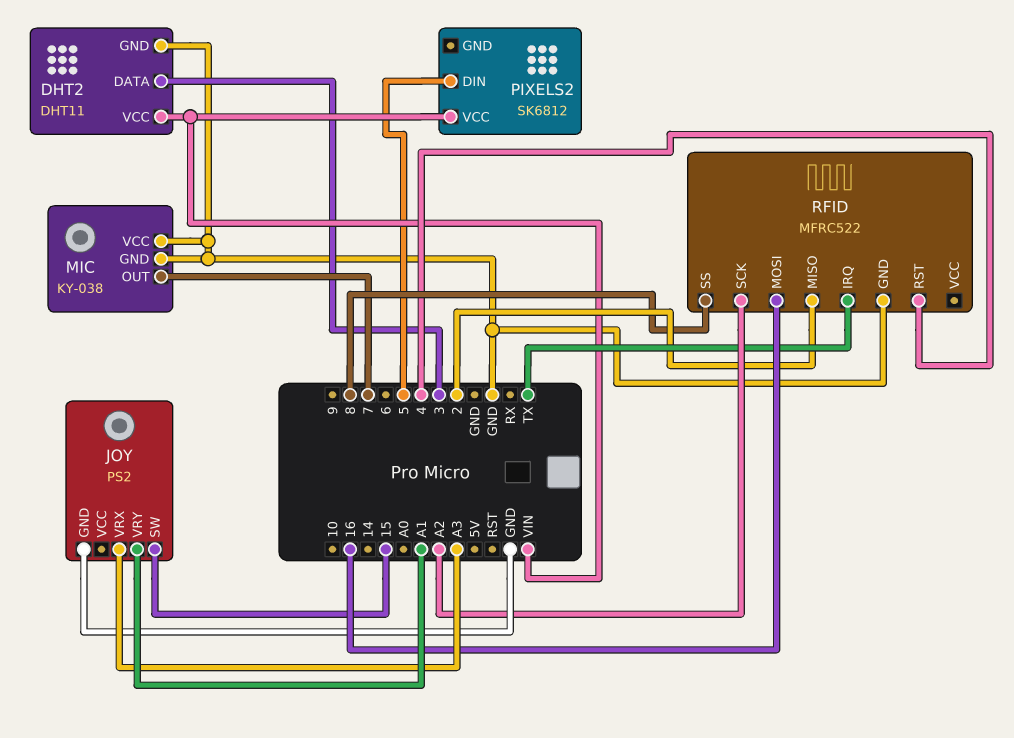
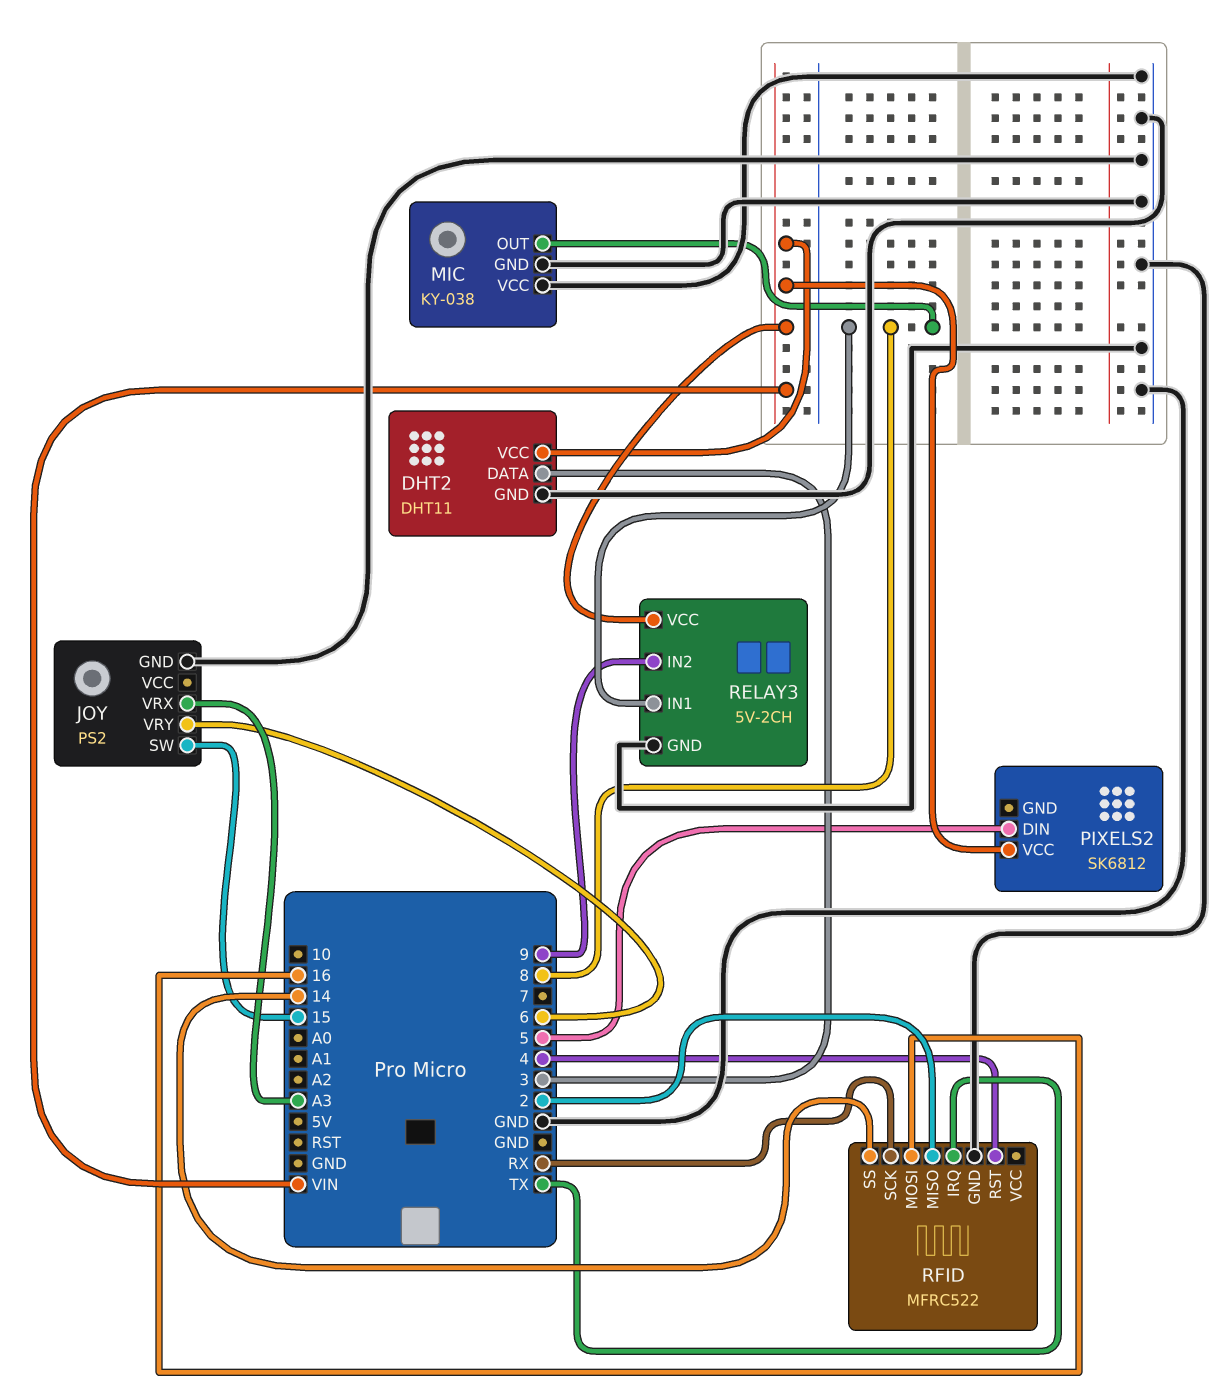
JOY pin VRY: A1 -> 6
MIC pin OUT: 7 -> 8
RELAY3: none -> 5V-2CH
RELAY3 pin GND: none -> GND
RELAY3 pin IN1: none -> 8
RELAY3 pin IN2: none -> 9
RELAY3 pin VCC: none -> VIN
RFID pin SCK: A2 -> RX
RFID pin SS: 8 -> 14

